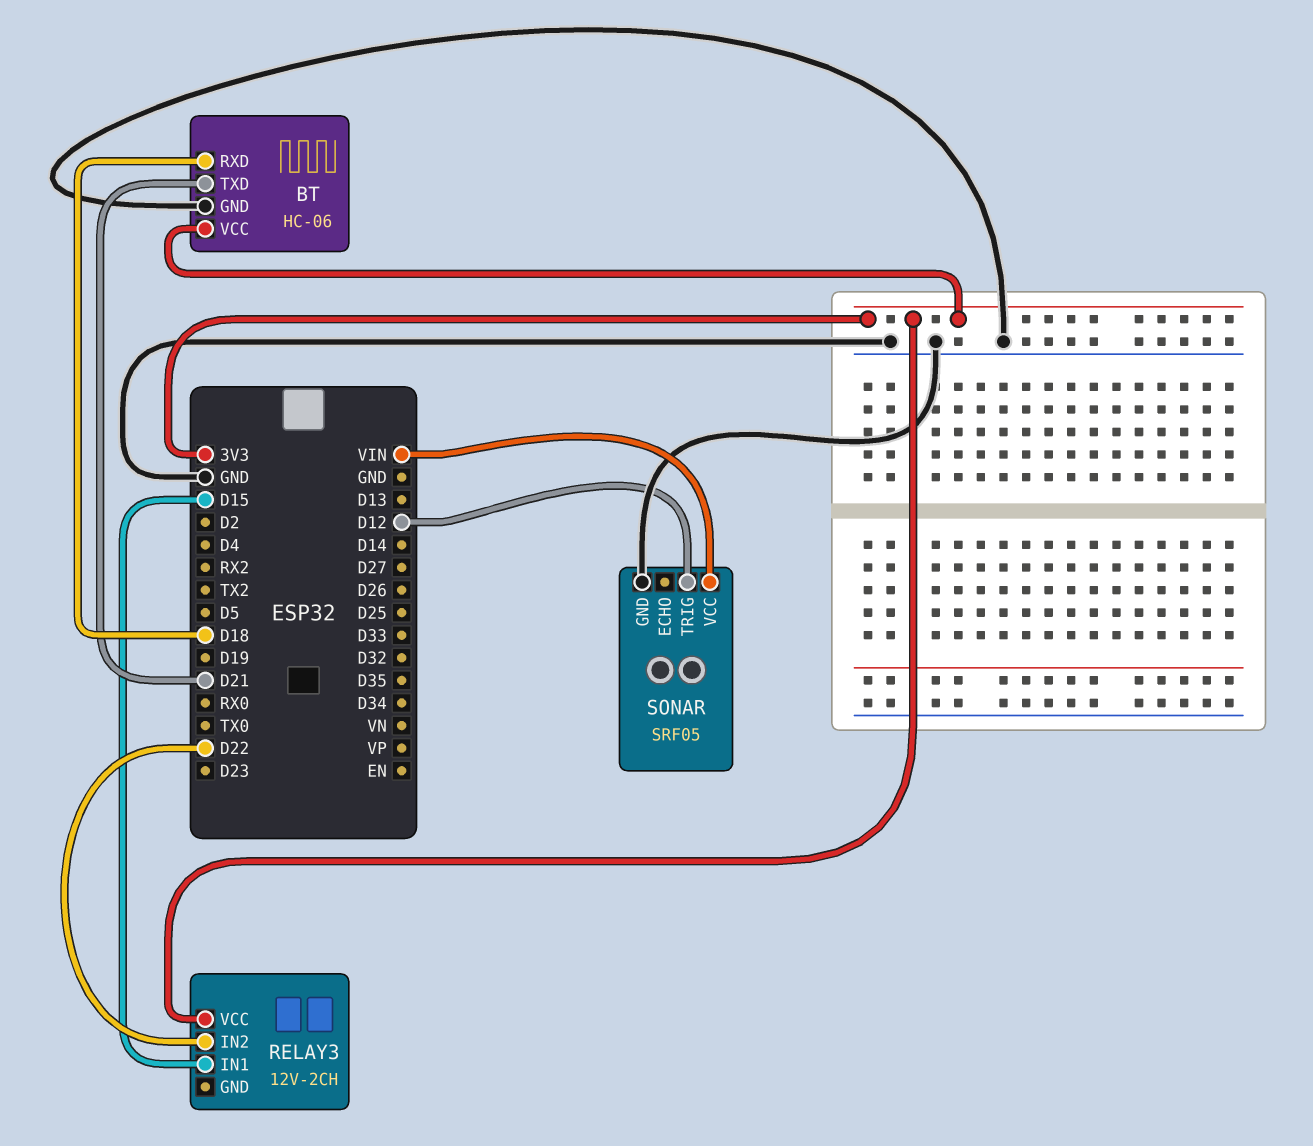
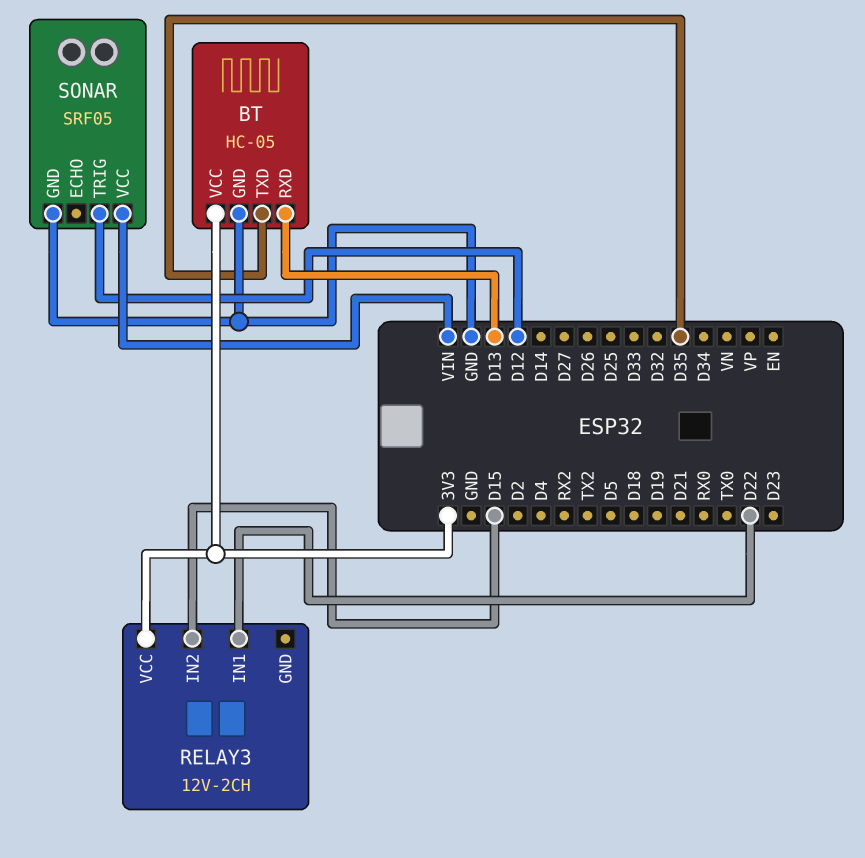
BT: HC-06 -> HC-05
BT pin RXD: D18 -> D13
BT pin TXD: D21 -> D35
RELAY3 pin IN1: D15 -> D22
RELAY3 pin IN2: D22 -> D15

